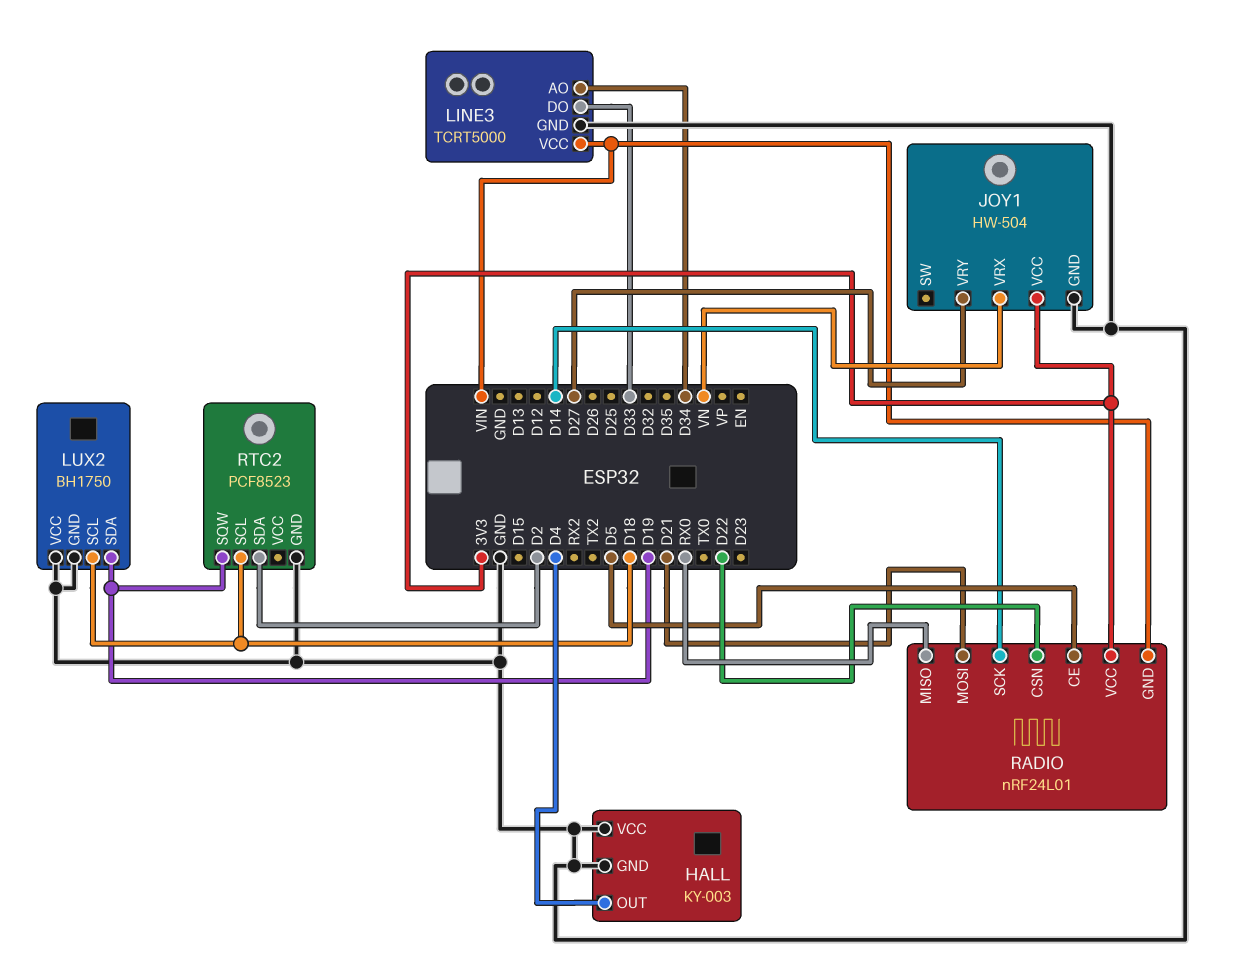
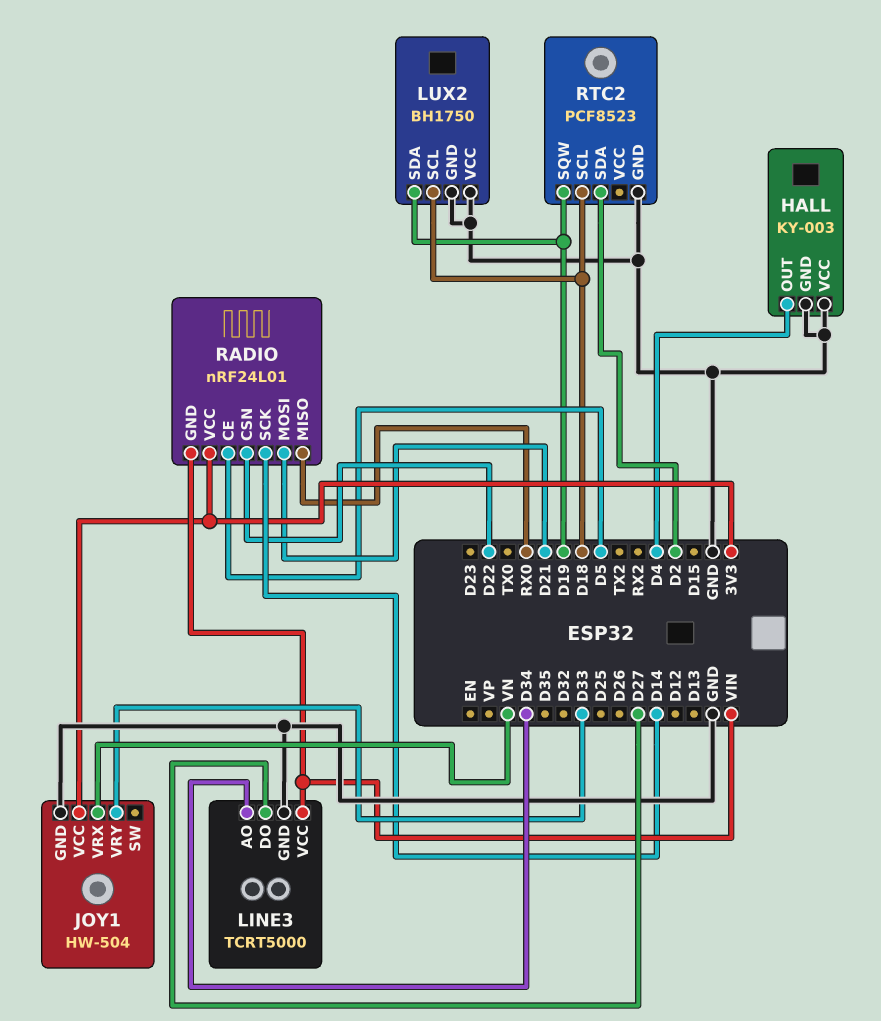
JOY1 pin VRY: D27 -> D33
LINE3 pin DO: D33 -> D27

